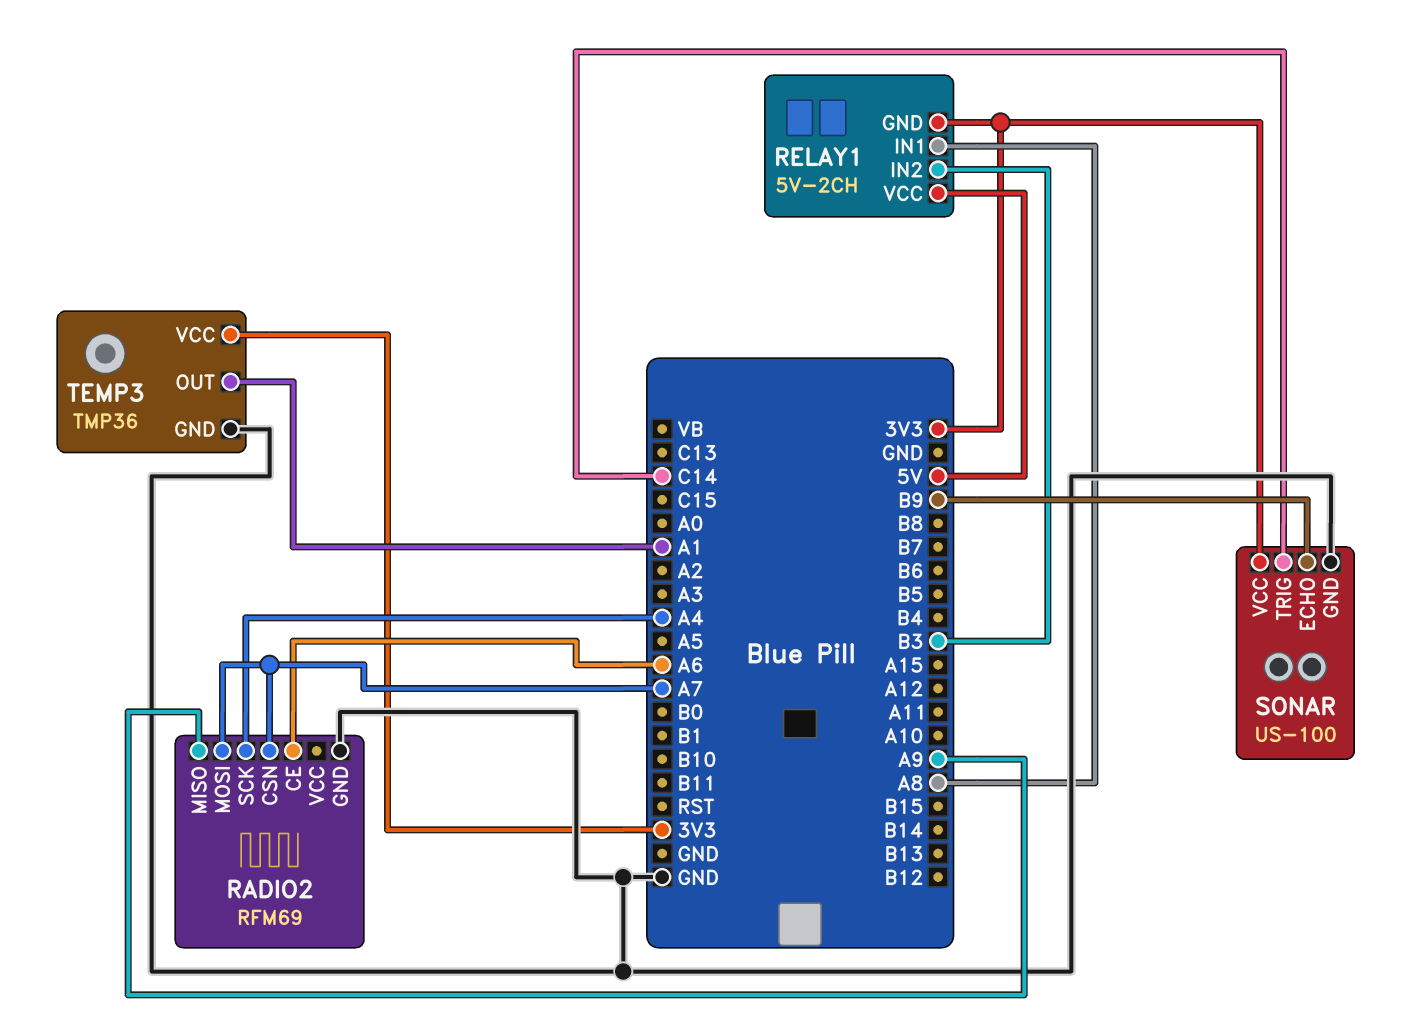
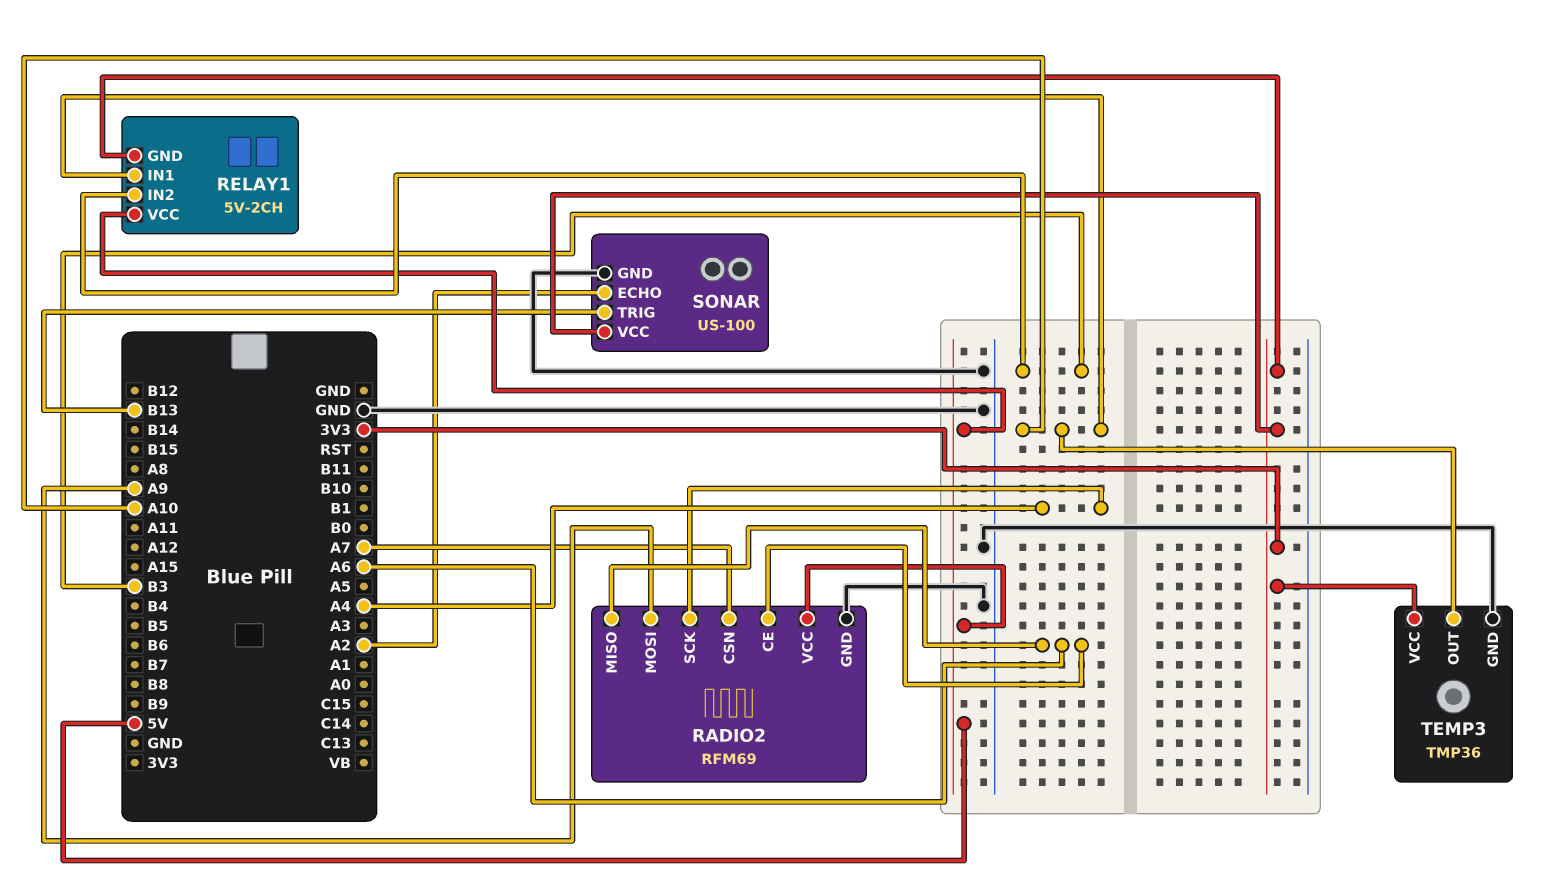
RADIO2 pin MISO: A9 -> A6
RADIO2 pin MOSI: A7 -> A9
RADIO2 pin VCC: none -> 5V
RELAY1 pin IN1: A8 -> A10
SONAR pin ECHO: B9 -> A2
SONAR pin TRIG: C14 -> B13
TEMP3 pin OUT: A1 -> A10

